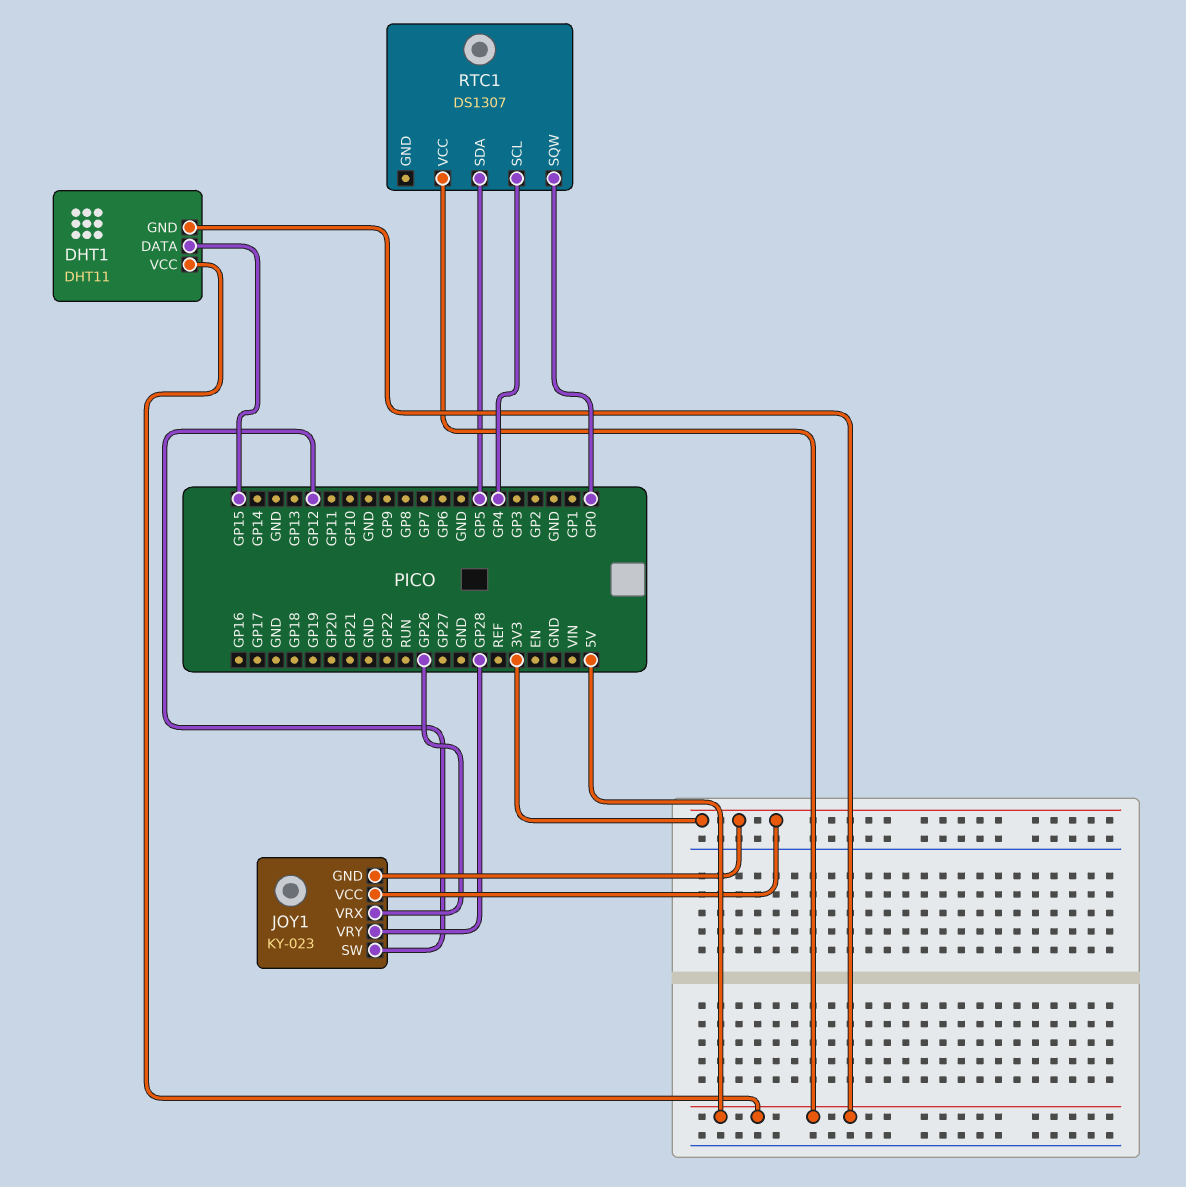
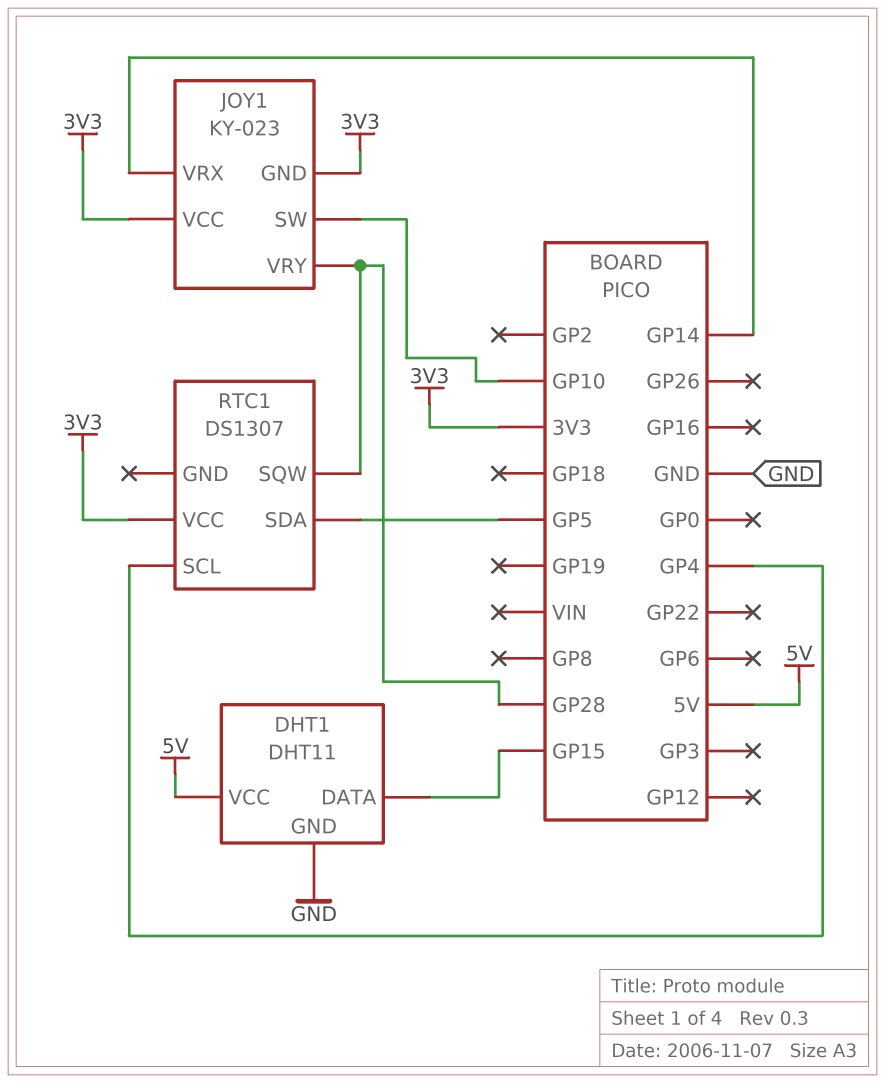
DHT1 pin GND: 5V -> GND
JOY1 pin SW: GP12 -> GP10
JOY1 pin VRX: GP26 -> GP14
RTC1 pin SQW: GP0 -> GP28
RTC1 pin VCC: 5V -> 3V3

